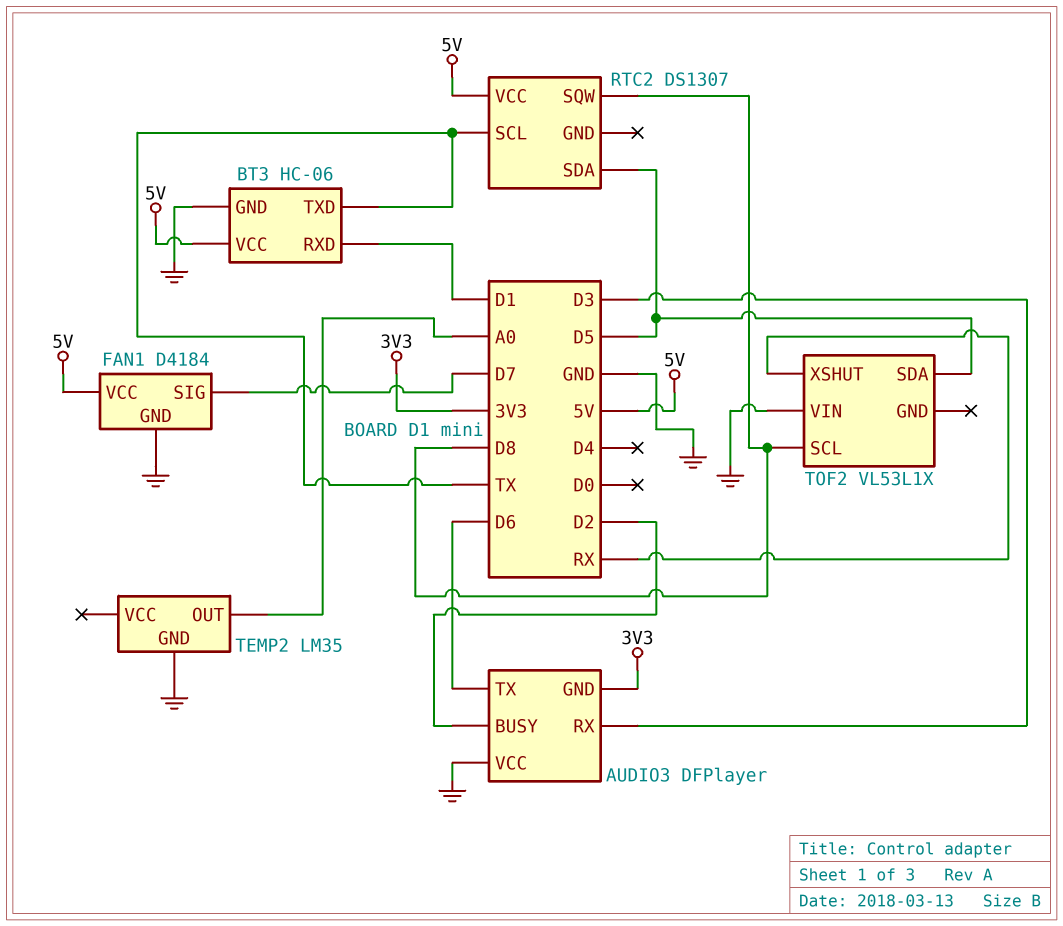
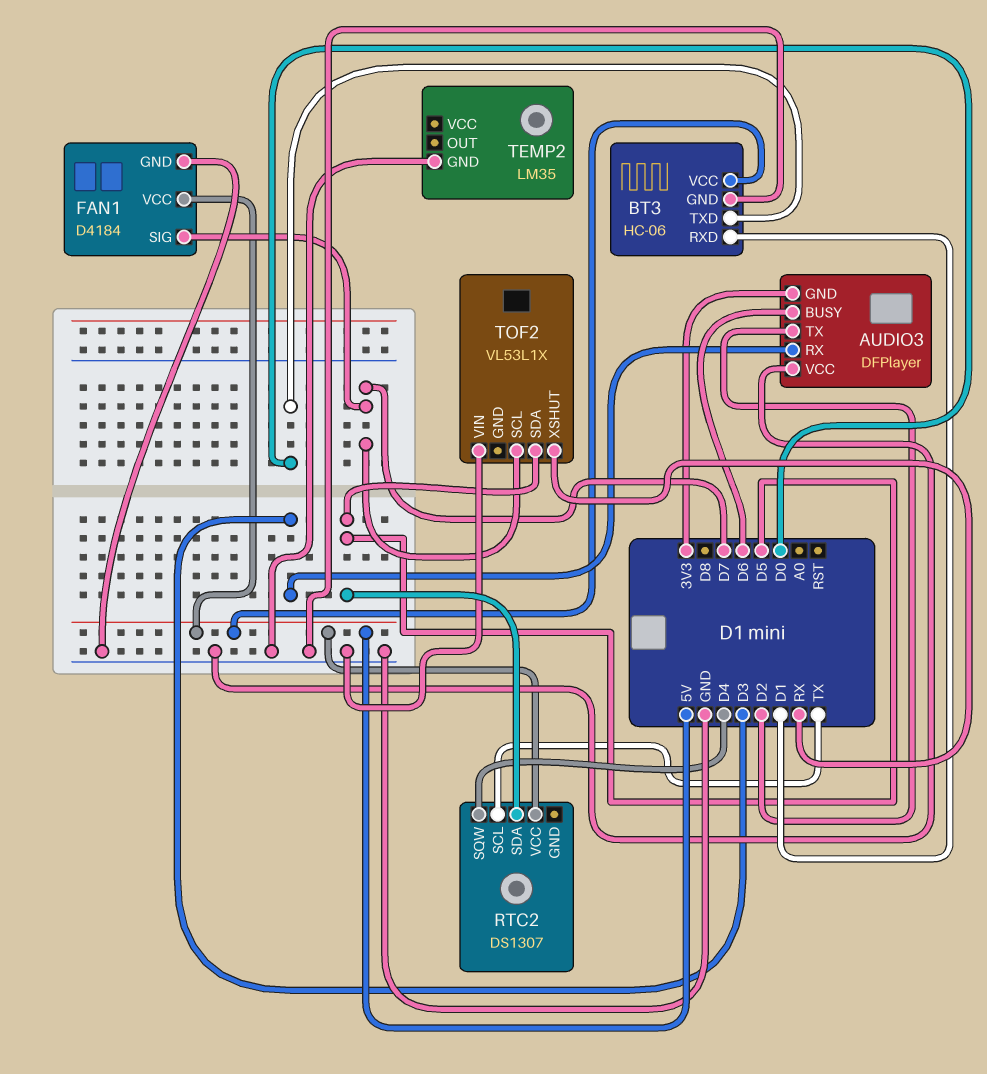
AUDIO3 pin BUSY: D2 -> D6
AUDIO3 pin TX: D6 -> D2
BT3 pin TXD: TX -> D0
RTC2 pin SQW: D8 -> D4
TEMP2 pin OUT: A0 -> none
TOF2 pin SCL: D8 -> D7

